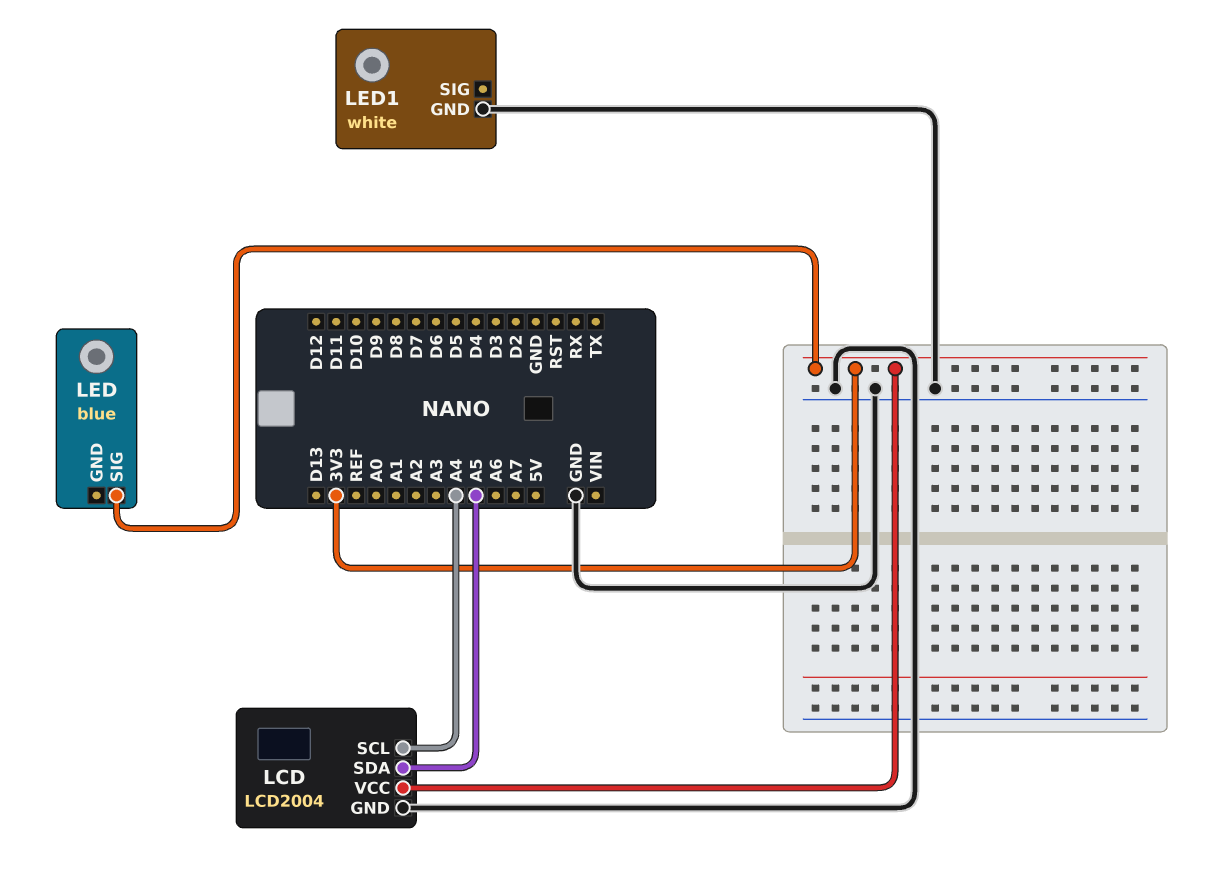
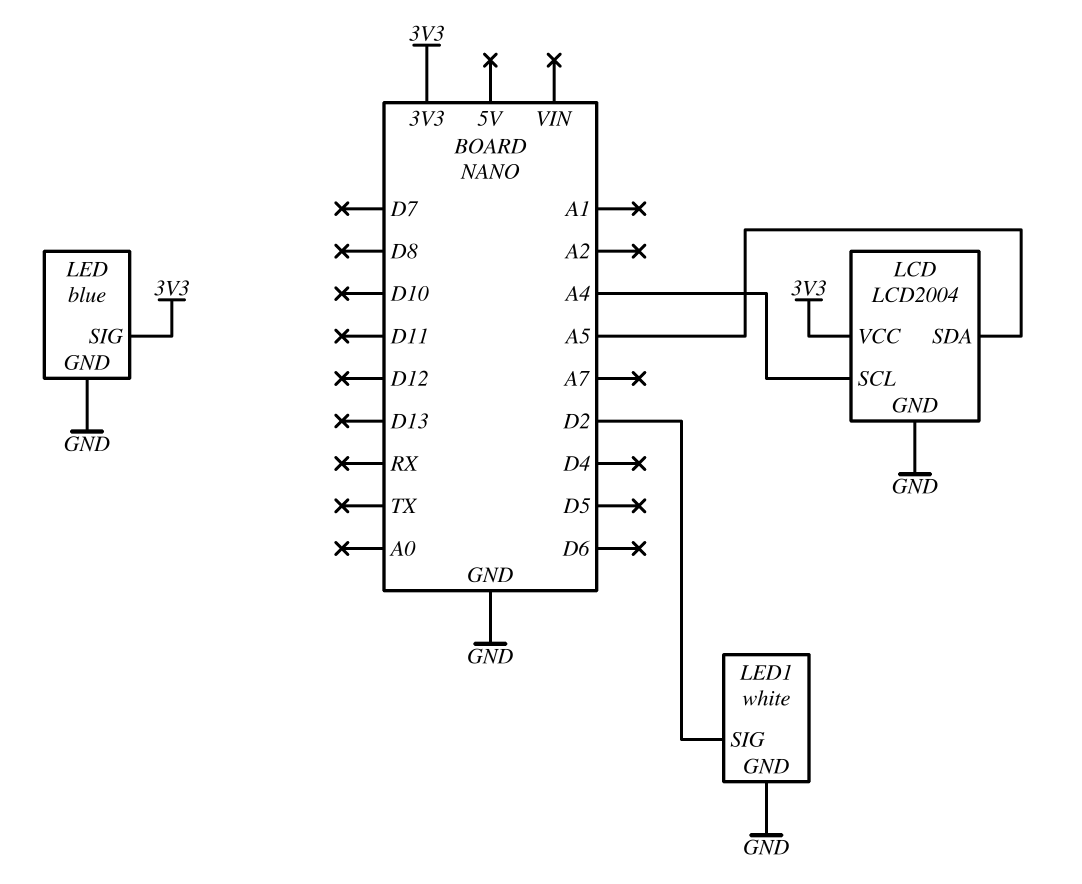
LED pin GND: none -> GND
LED1 pin SIG: none -> D2

